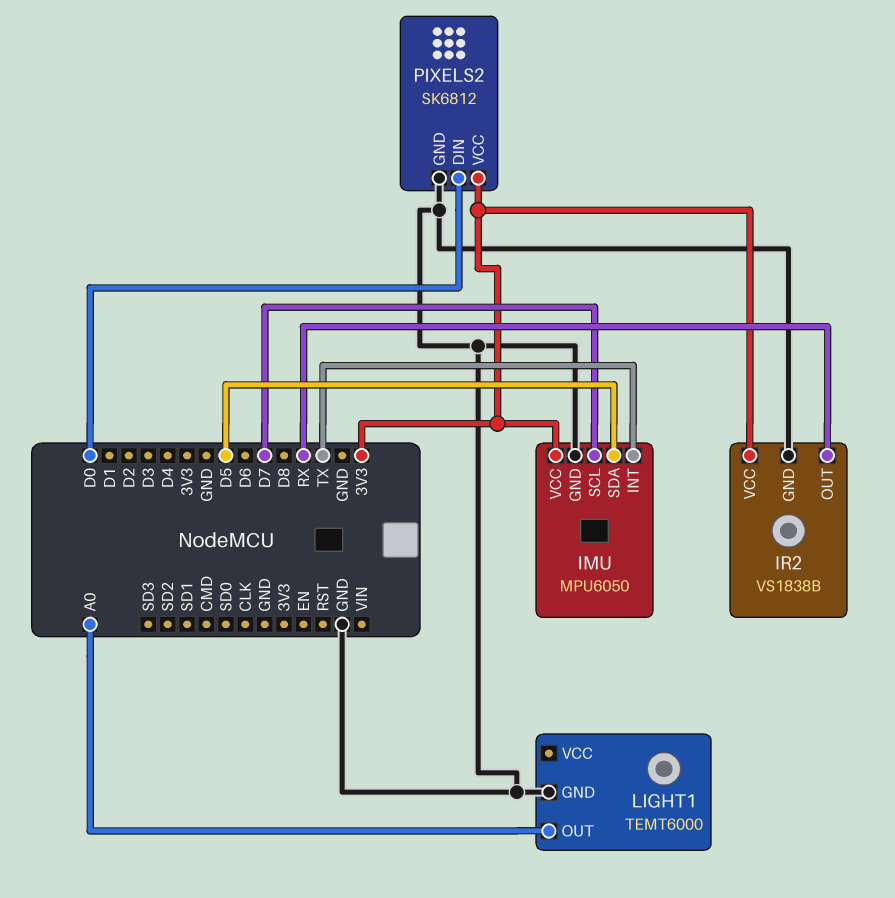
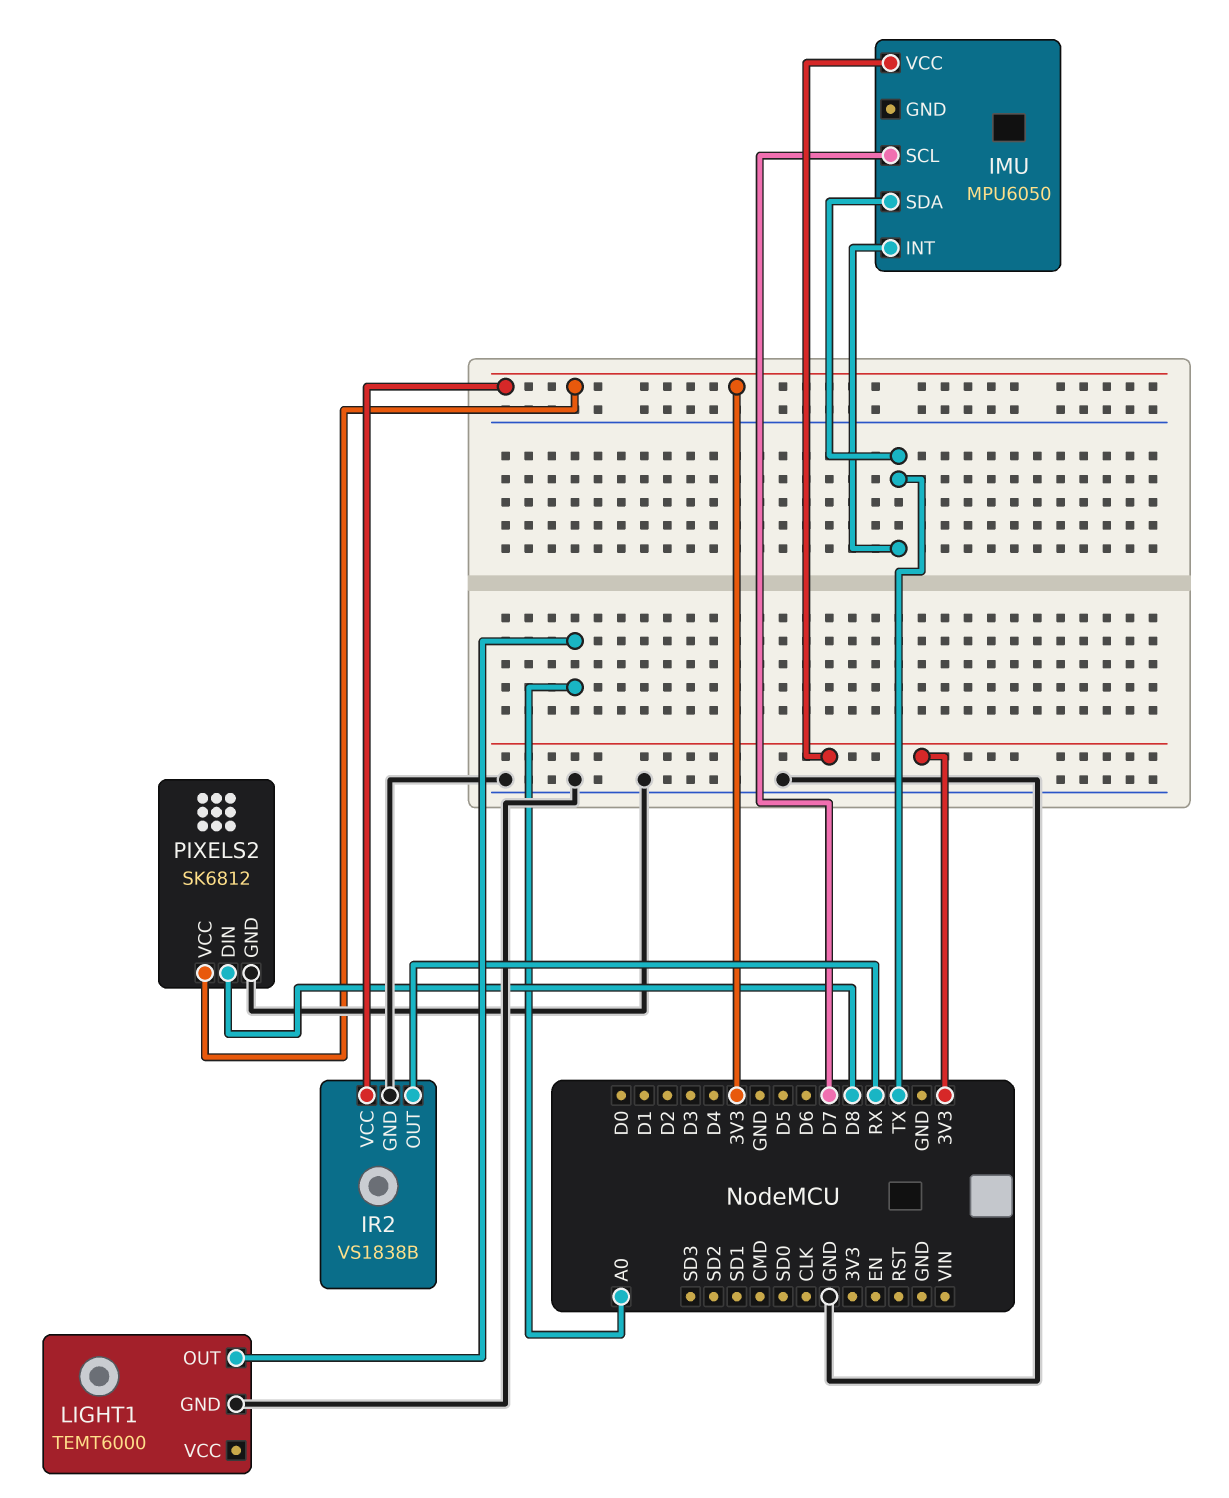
IMU pin GND: GND -> none
IMU pin SDA: D5 -> TX
PIXELS2 pin DIN: D0 -> D8

